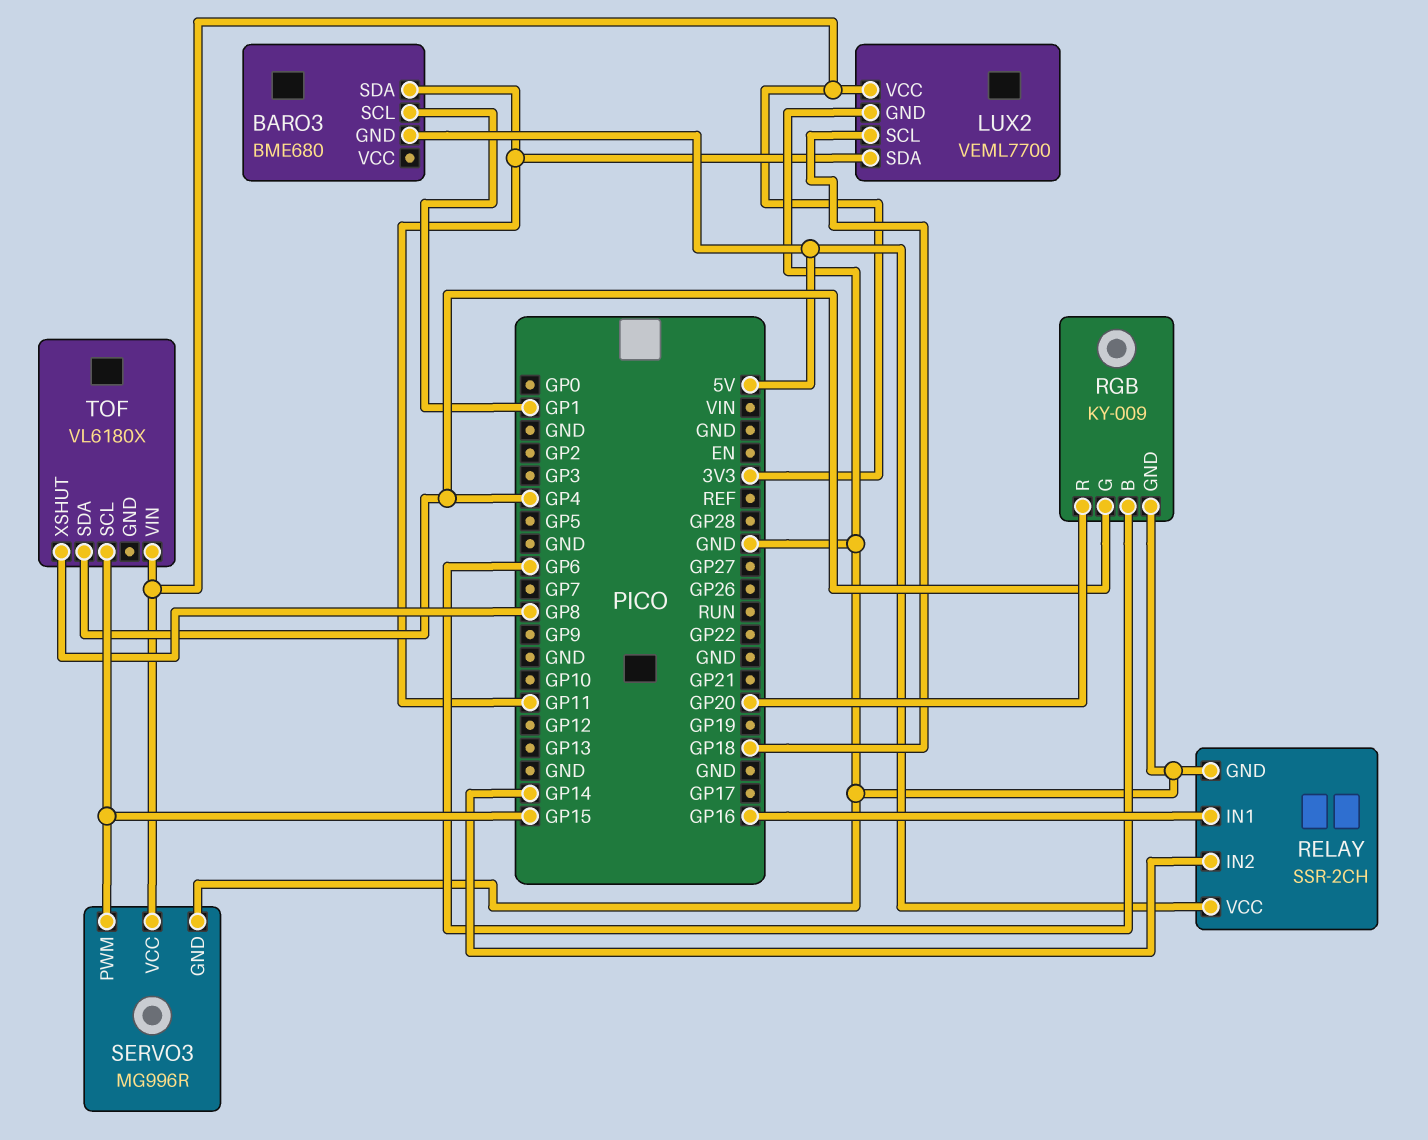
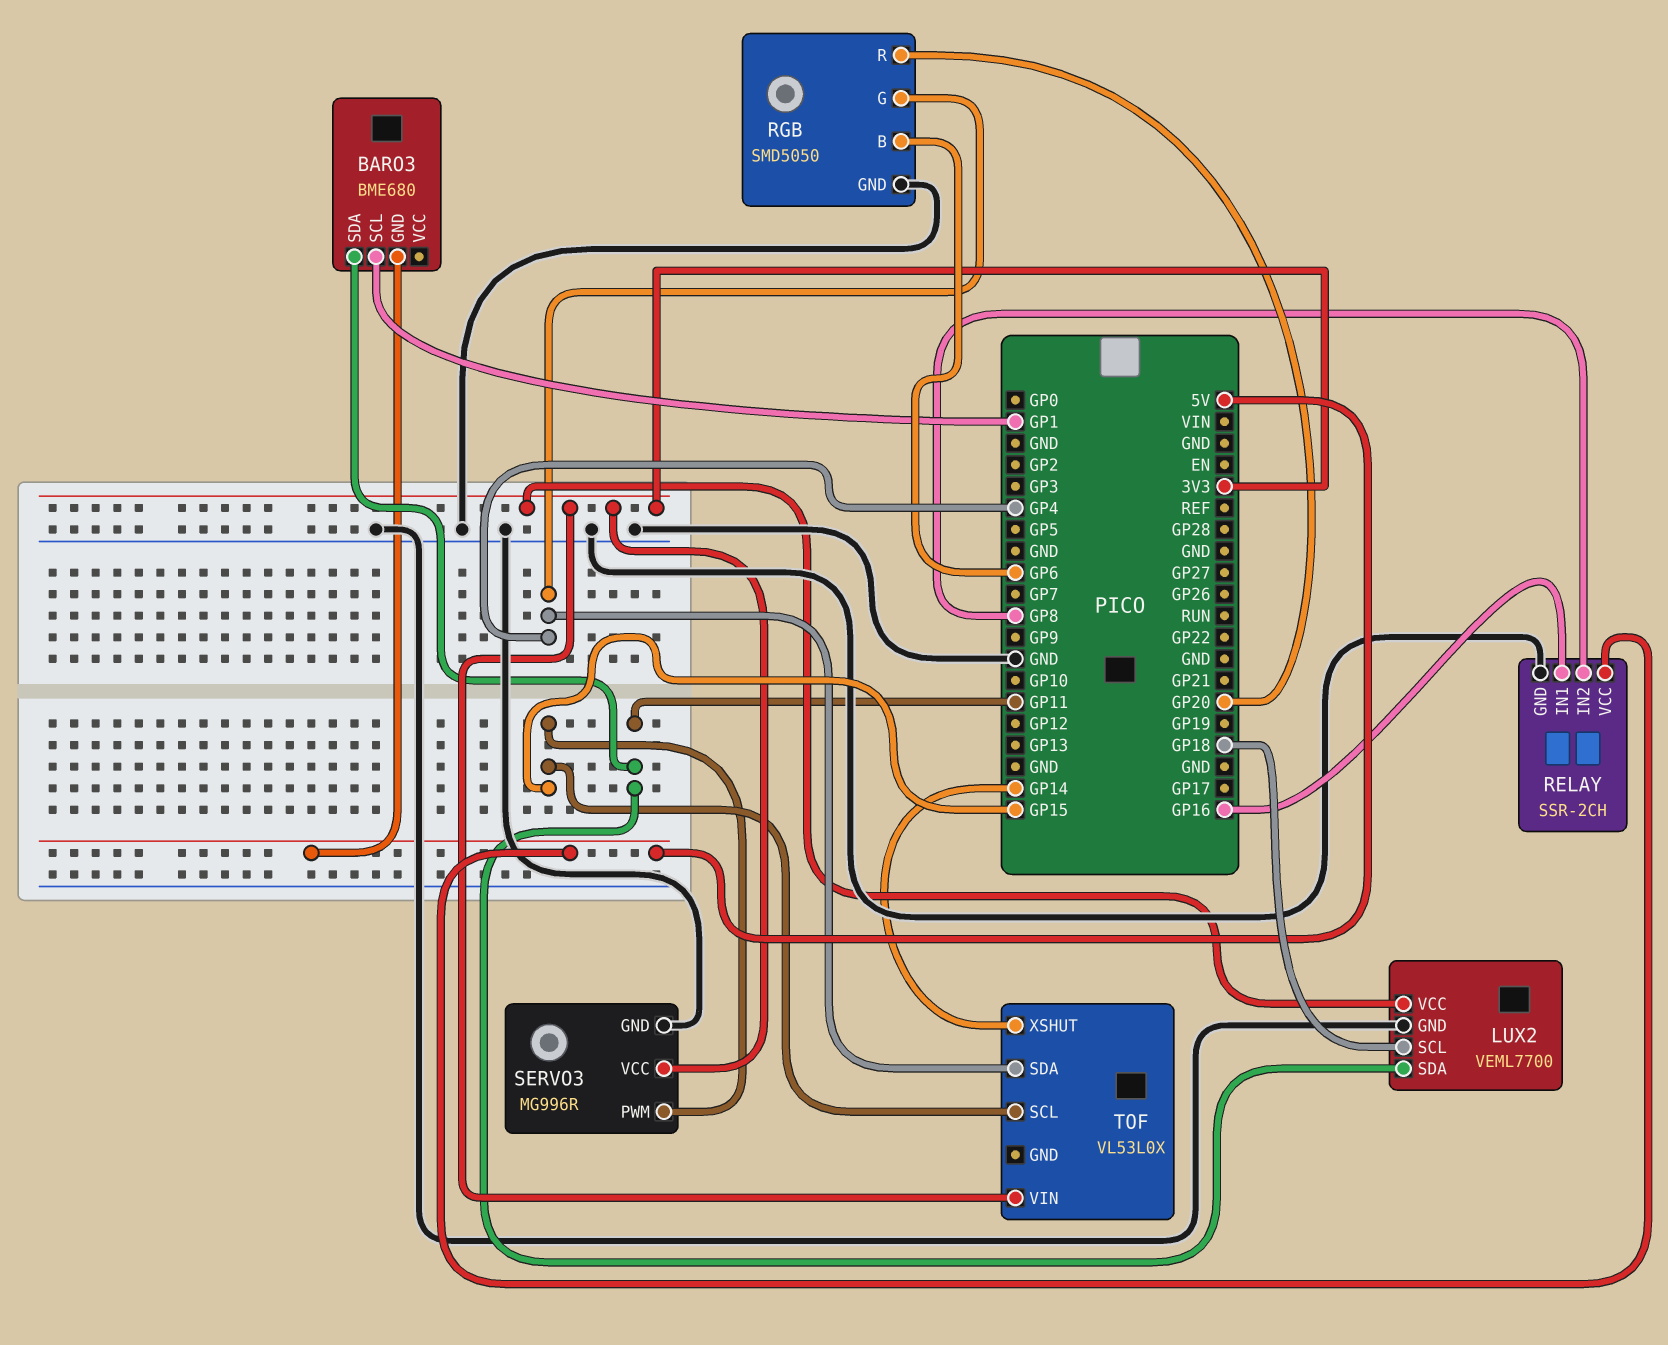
RELAY pin IN2: GP14 -> GP8
RGB: KY-009 -> SMD5050
TOF: VL6180X -> VL53L0X
TOF pin XSHUT: GP8 -> GP14

